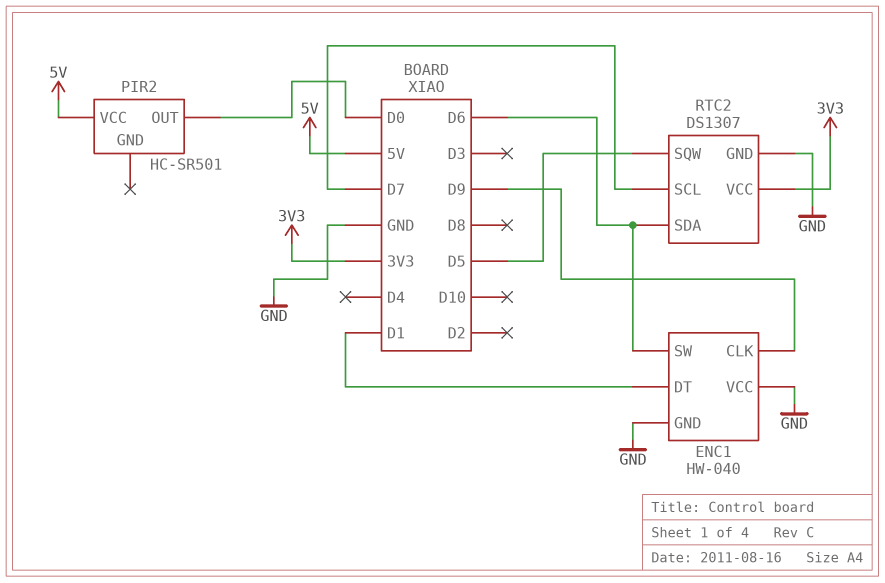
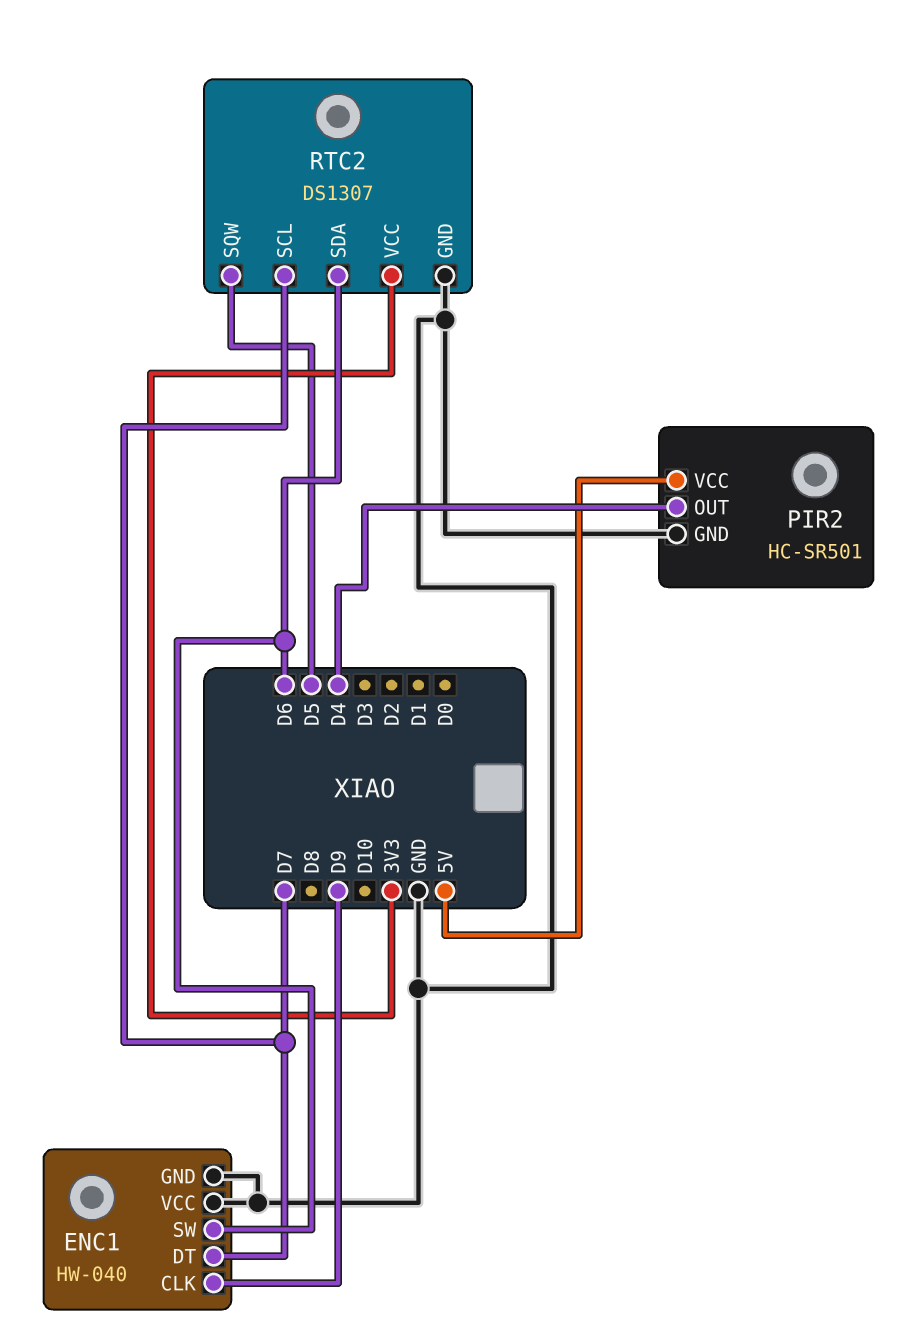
ENC1 pin DT: D1 -> D7
PIR2 pin GND: none -> GND
PIR2 pin OUT: D0 -> D4

